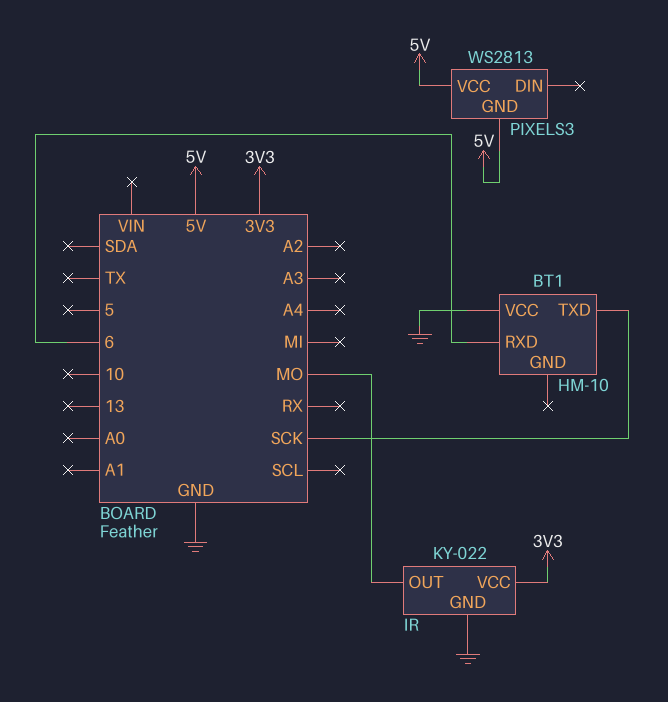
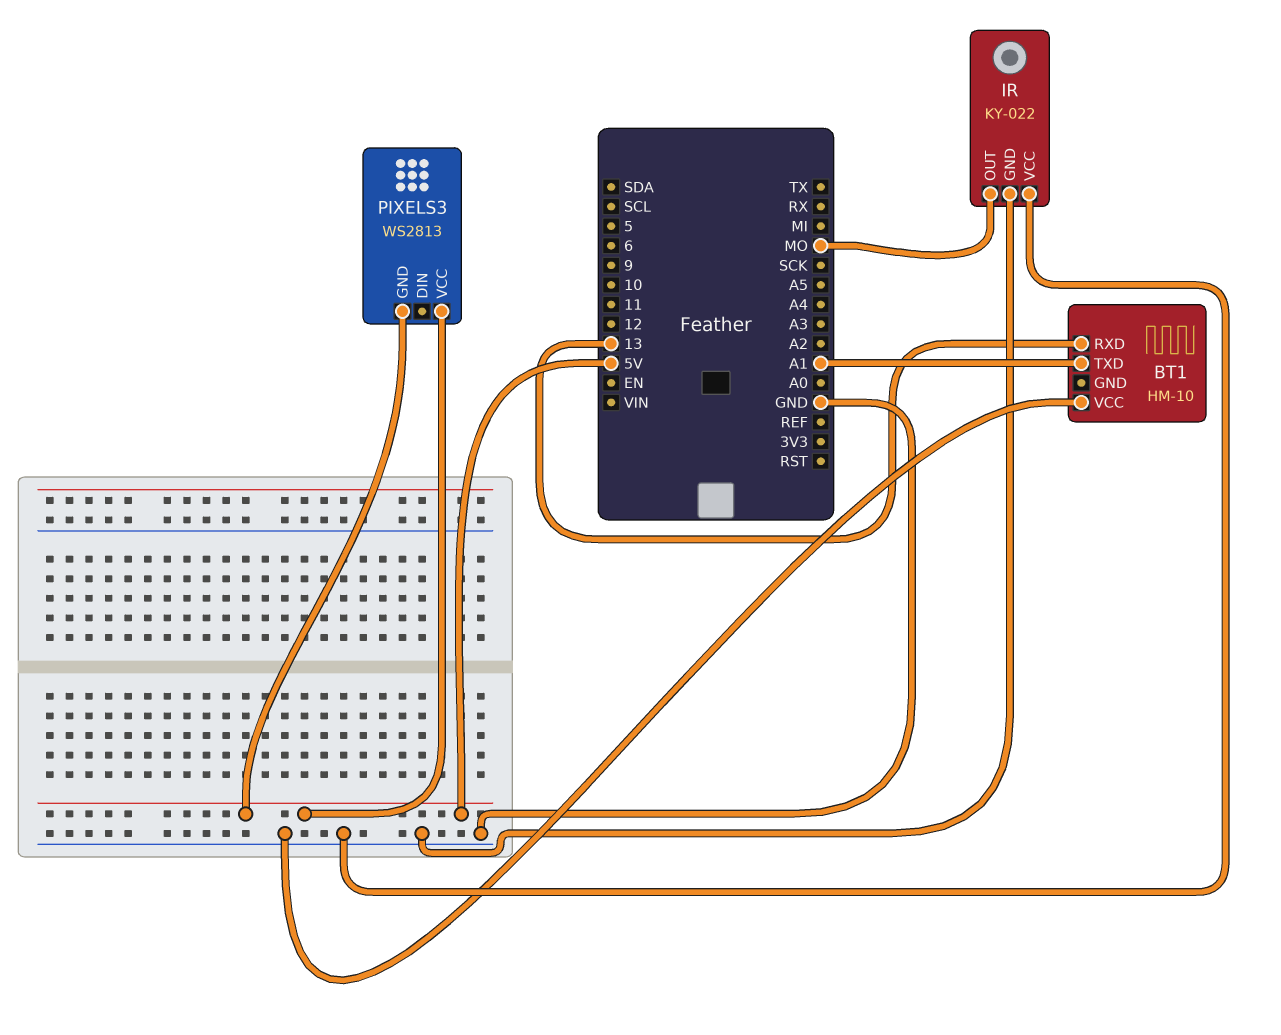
BT1 pin RXD: 6 -> 13
BT1 pin TXD: SCK -> A1
IR pin VCC: 3V3 -> GND

